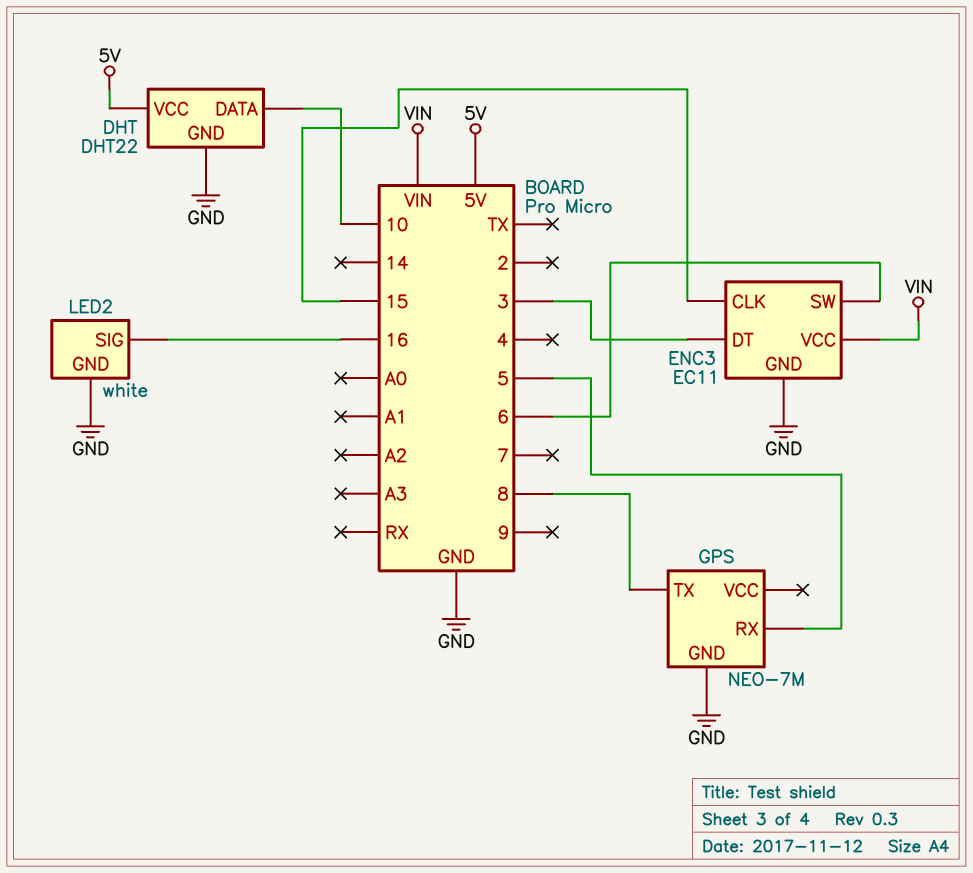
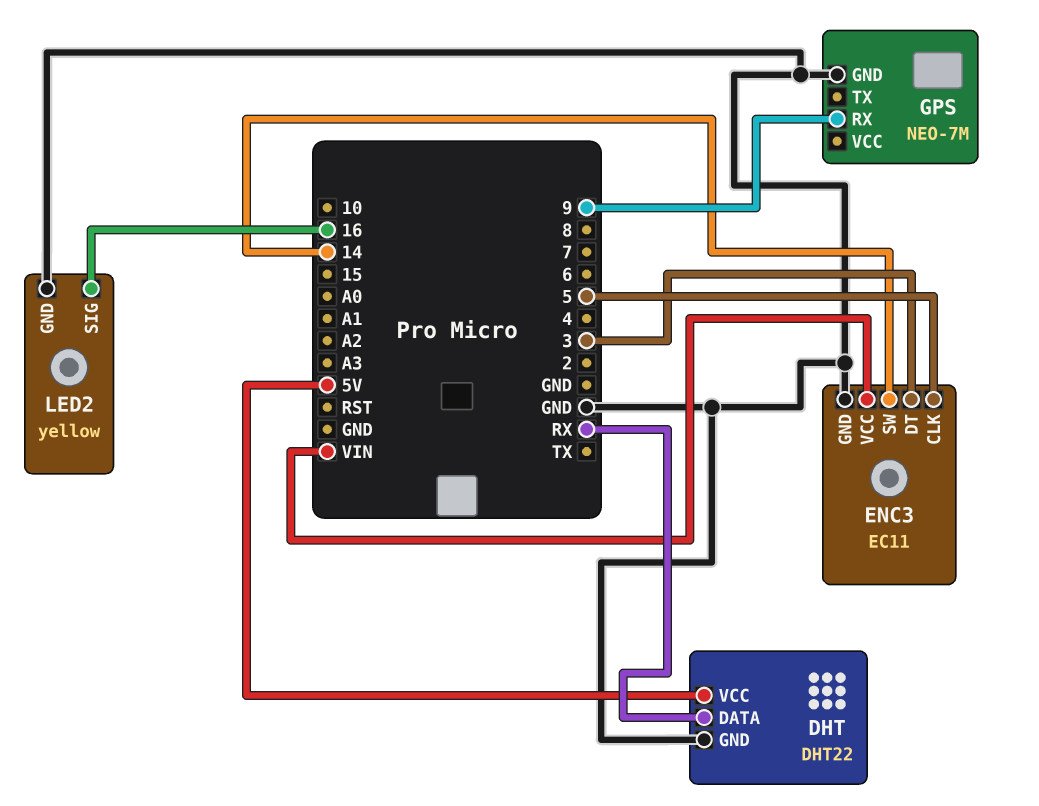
DHT pin DATA: 10 -> RX
ENC3 pin CLK: 15 -> 5
ENC3 pin SW: 6 -> 14
GPS pin RX: 5 -> 9
GPS pin TX: 8 -> none
LED2: white -> yellow

